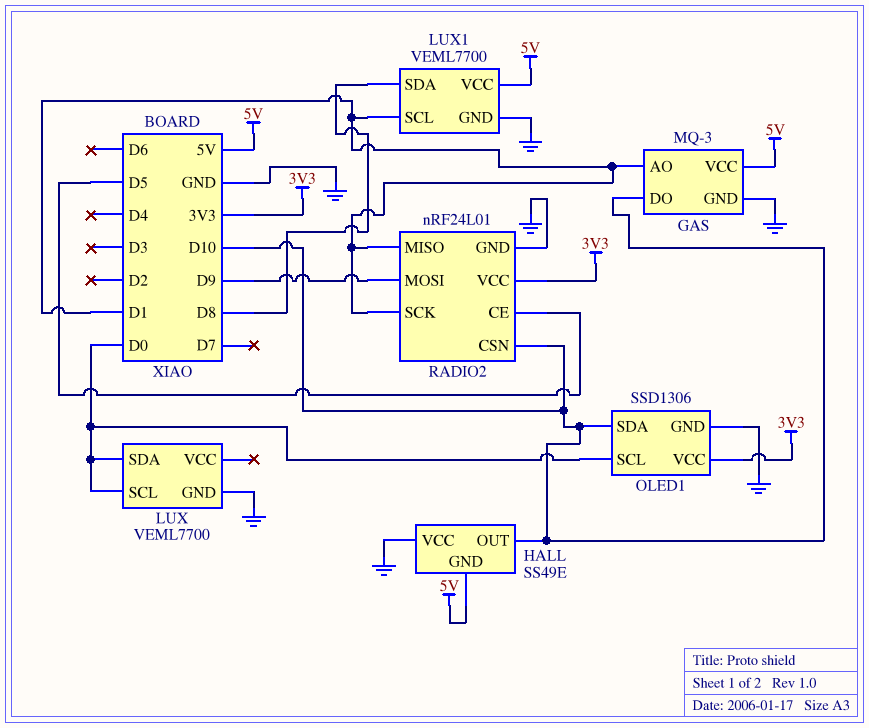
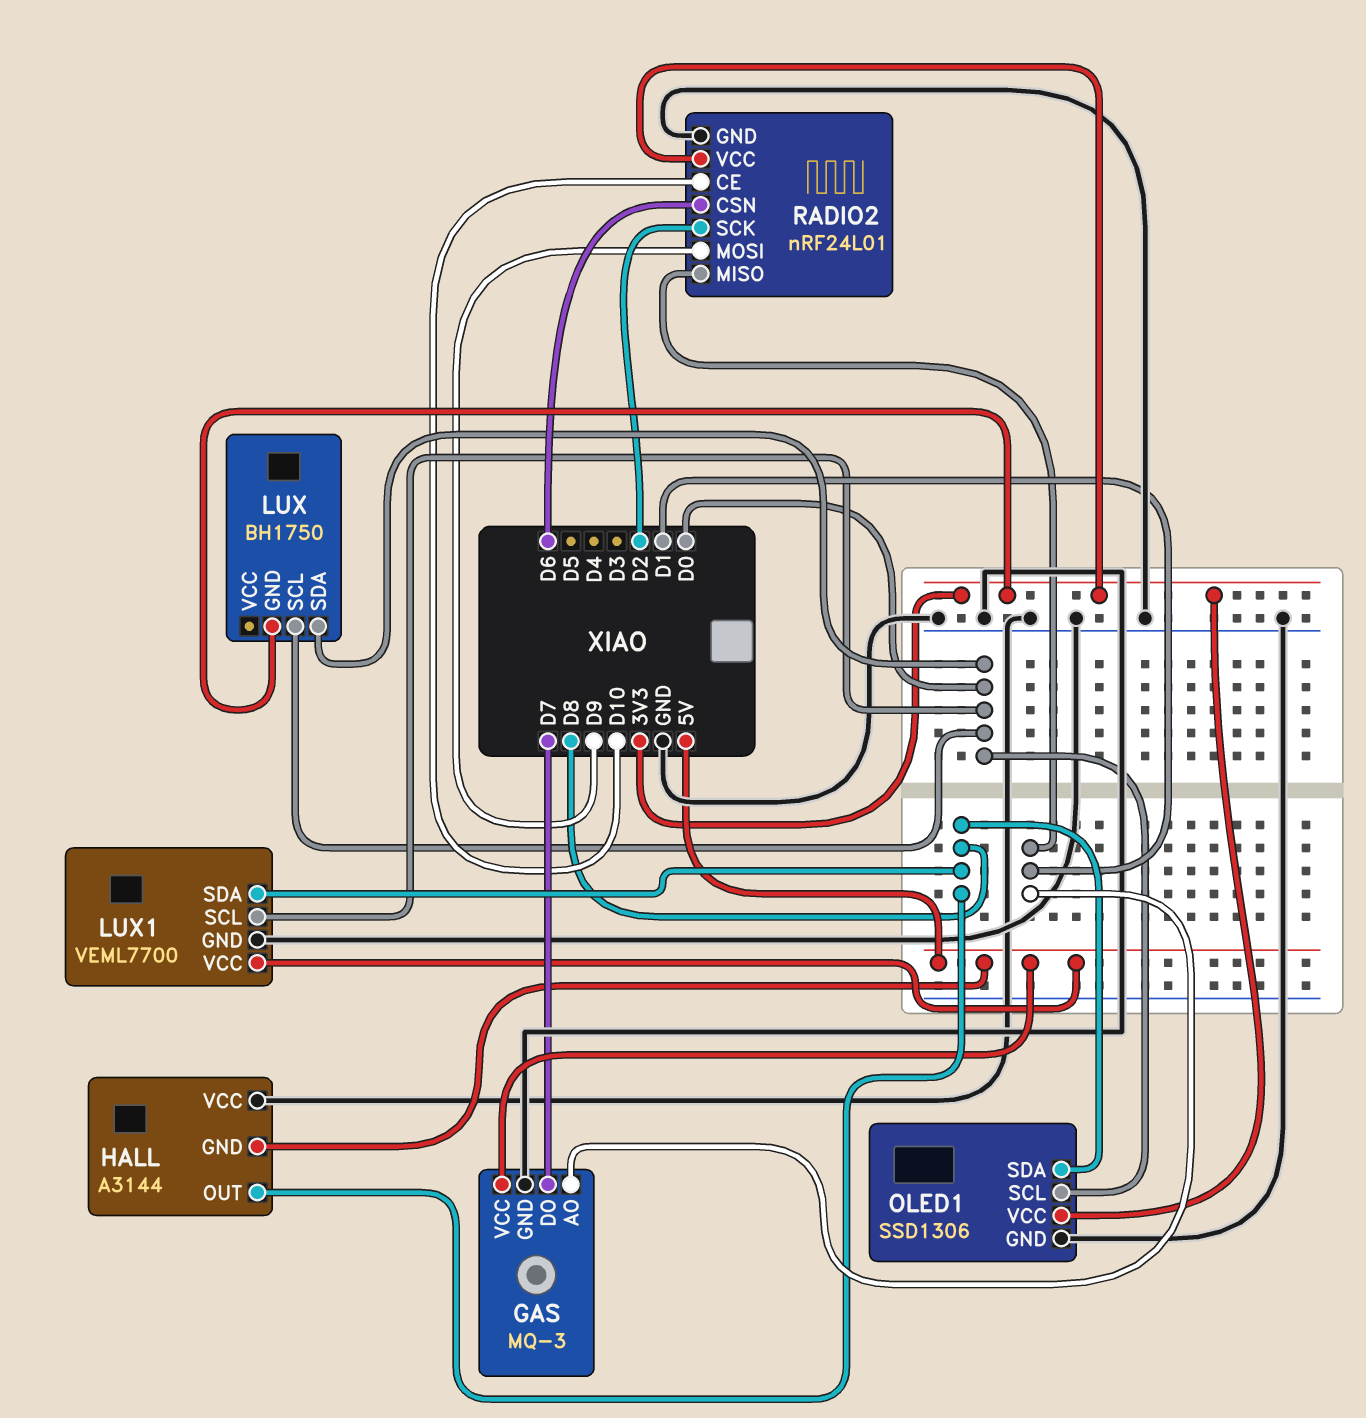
GAS pin DO: D10 -> D7
HALL: SS49E -> A3144
HALL pin OUT: D10 -> D8
LUX: VEML7700 -> BH1750
LUX pin GND: GND -> 3V3
LUX1 pin SCL: D1 -> D0
OLED1 pin SDA: D10 -> D8
RADIO2 pin CE: D5 -> D10
RADIO2 pin CSN: D10 -> D6
RADIO2 pin SCK: D1 -> D2

